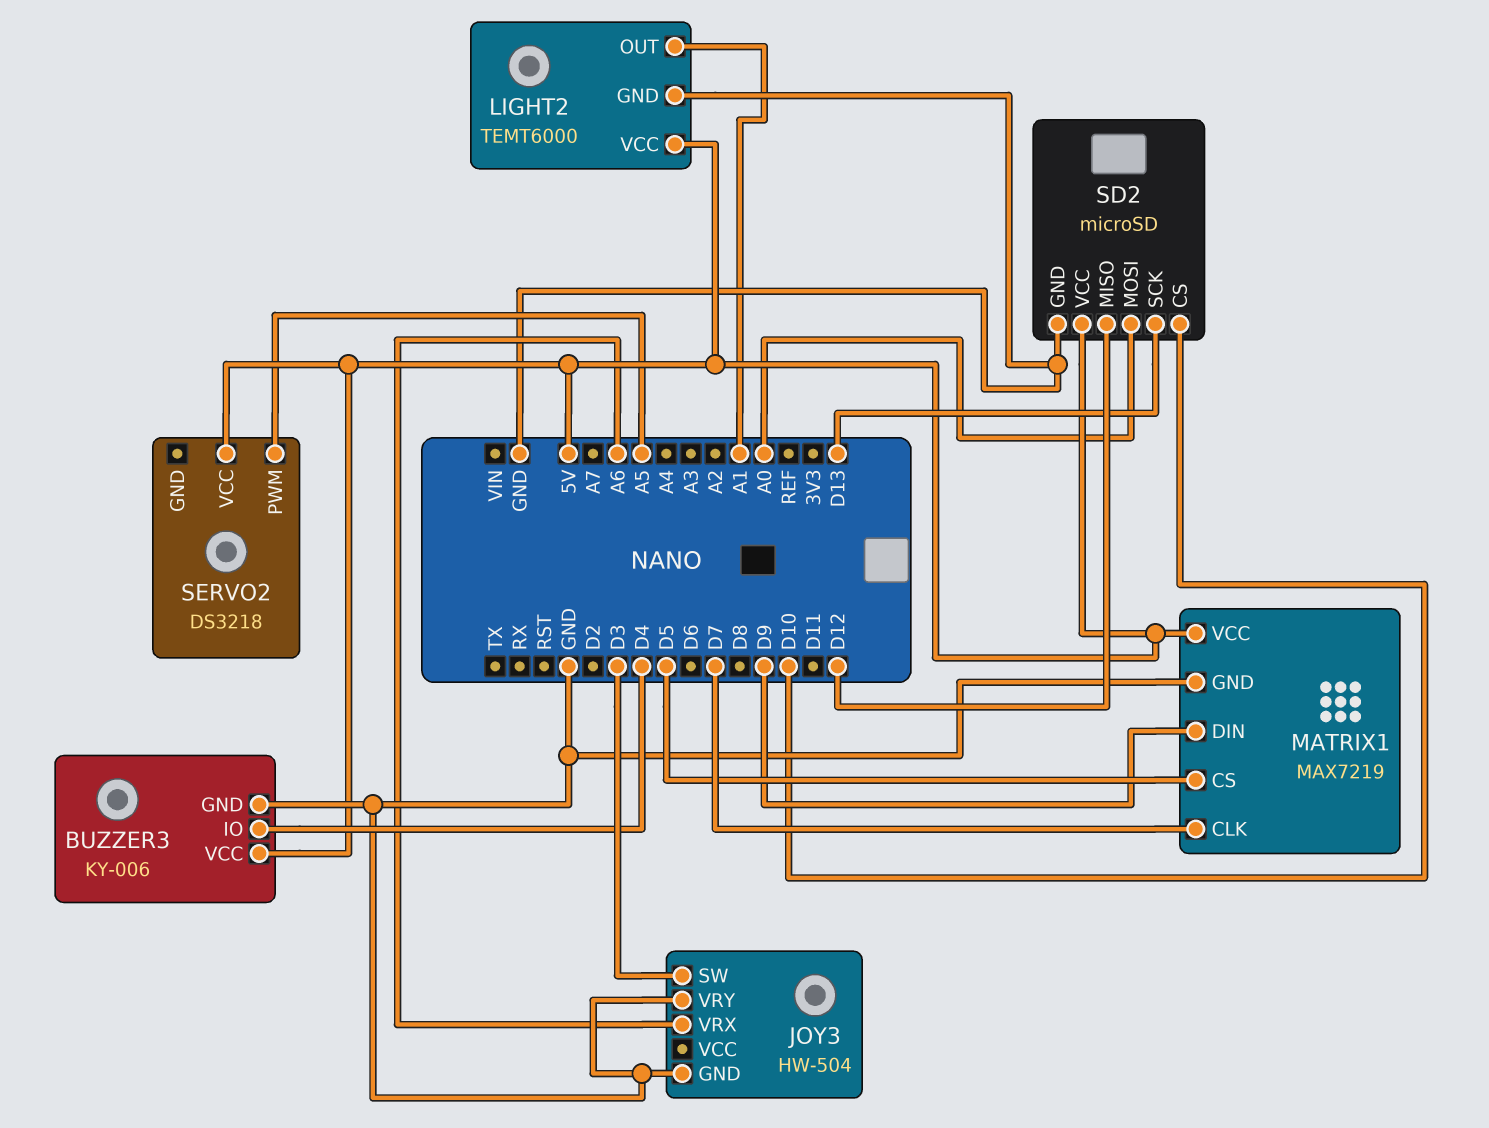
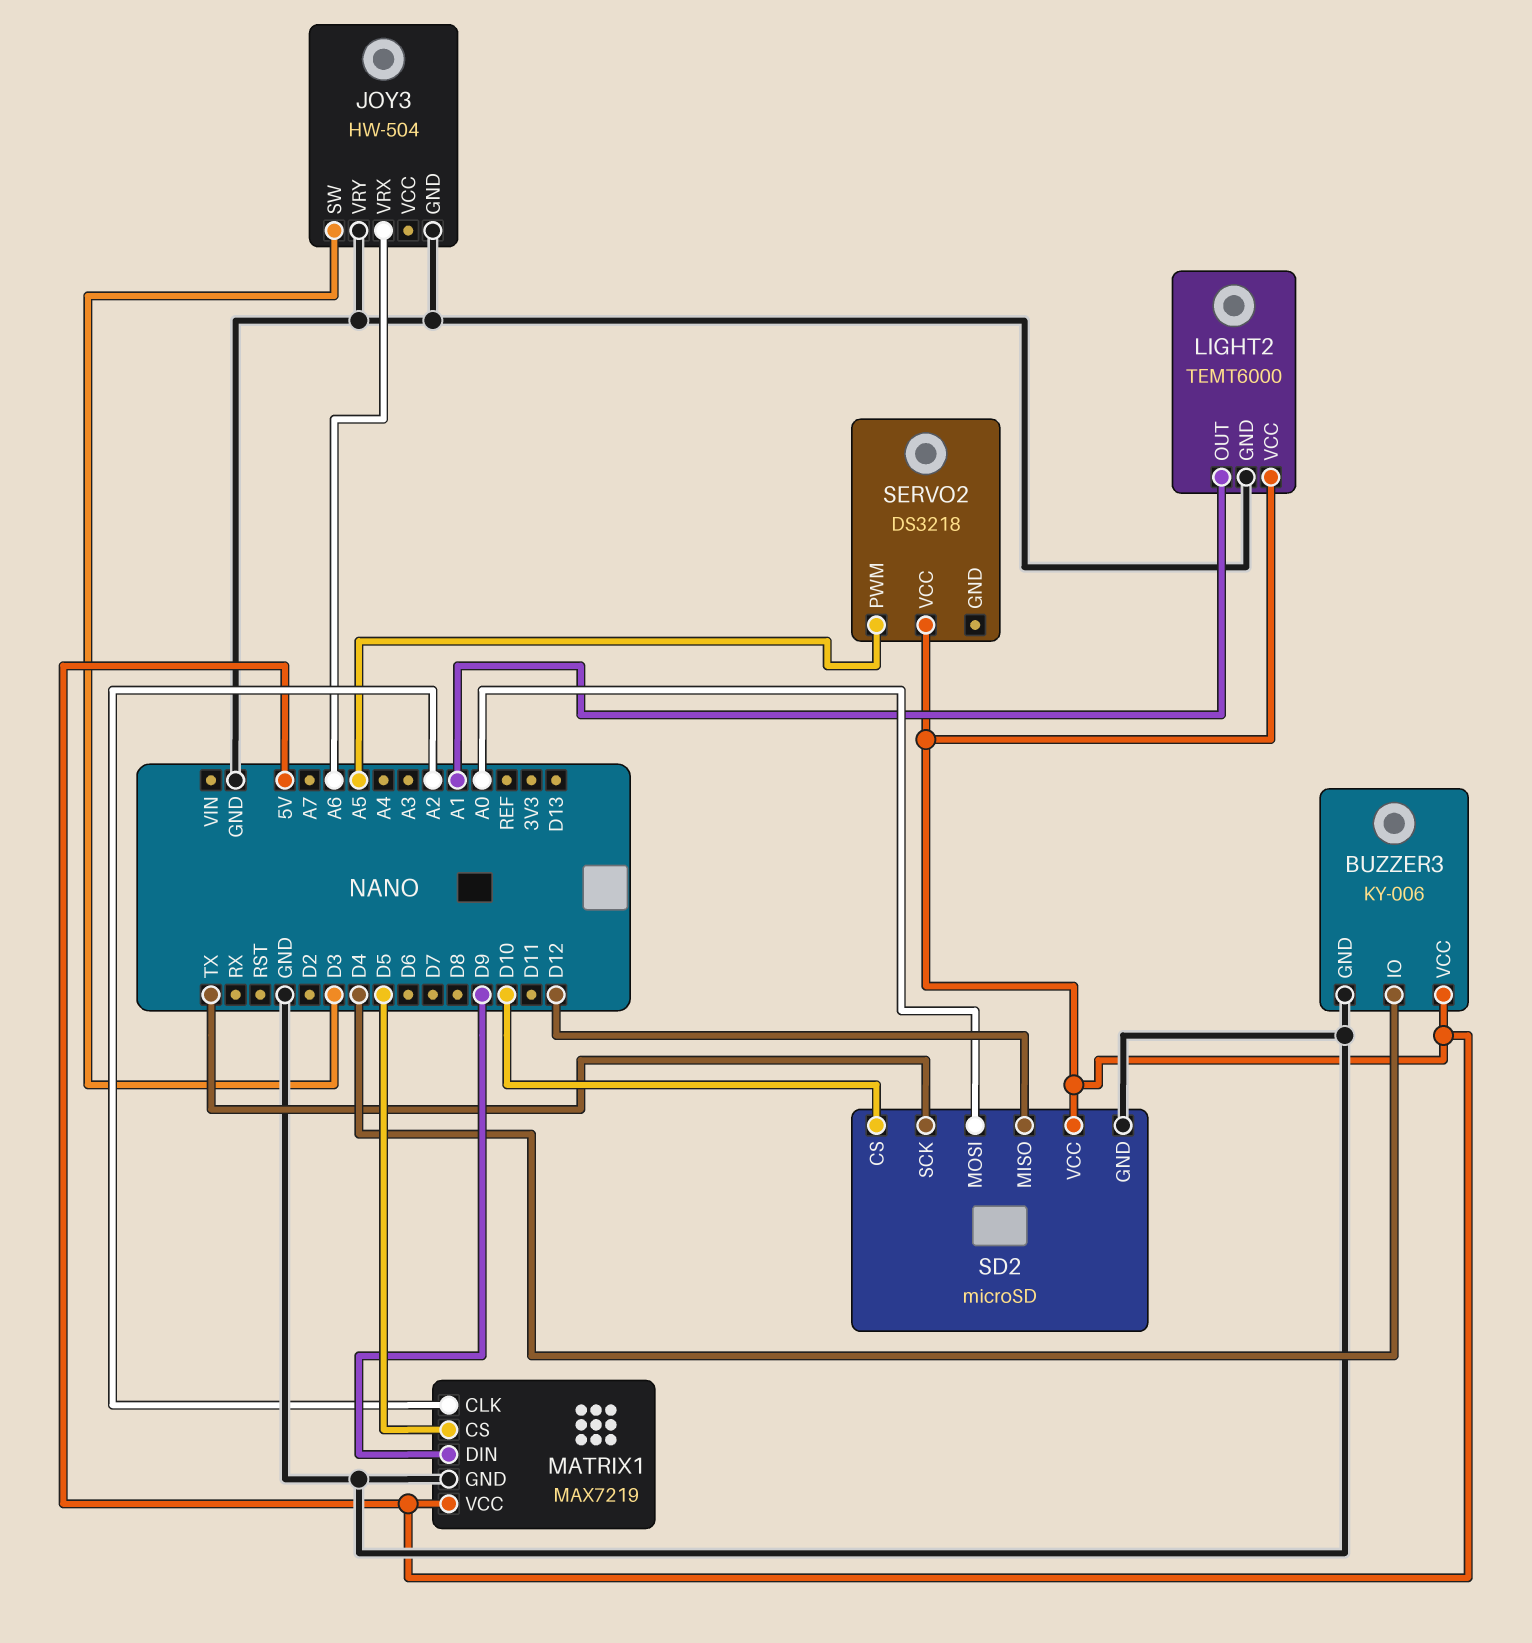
MATRIX1 pin CLK: D7 -> A2
SD2 pin SCK: D13 -> TX

